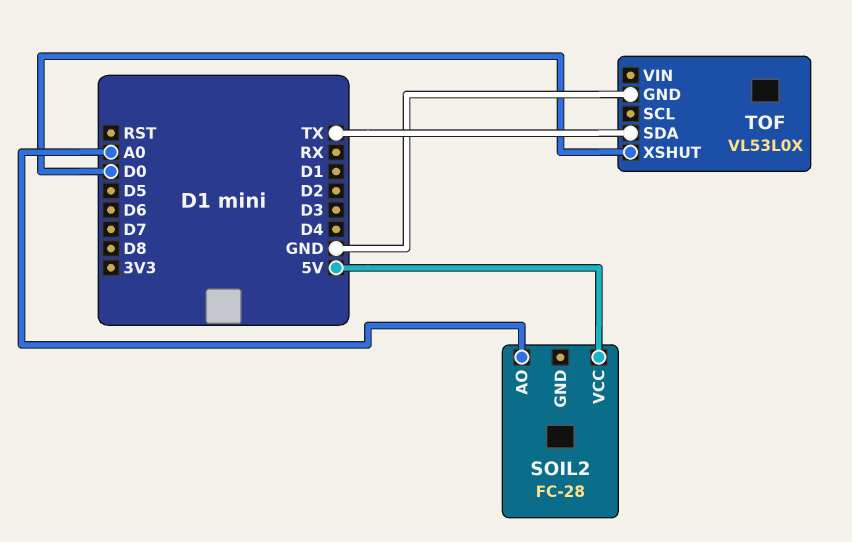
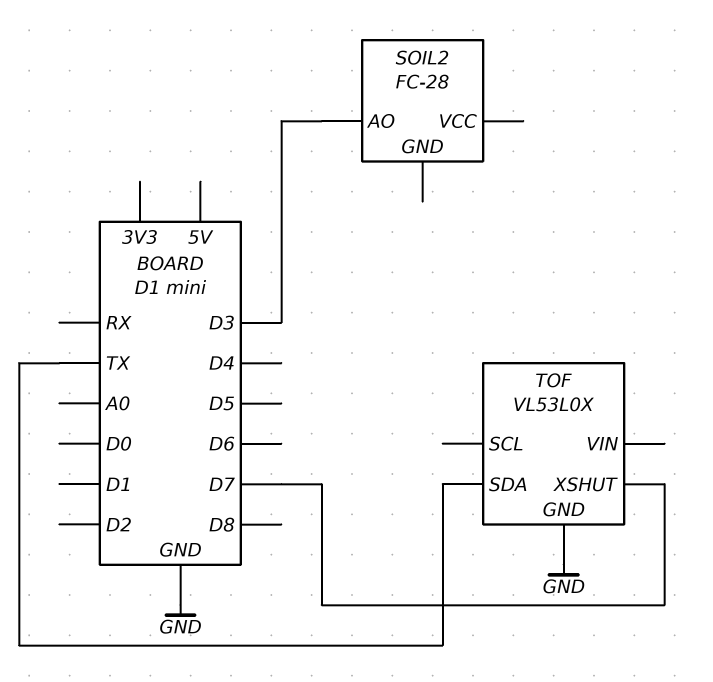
SOIL2 pin AO: A0 -> D3
SOIL2 pin VCC: 5V -> none
TOF pin XSHUT: D0 -> D7

